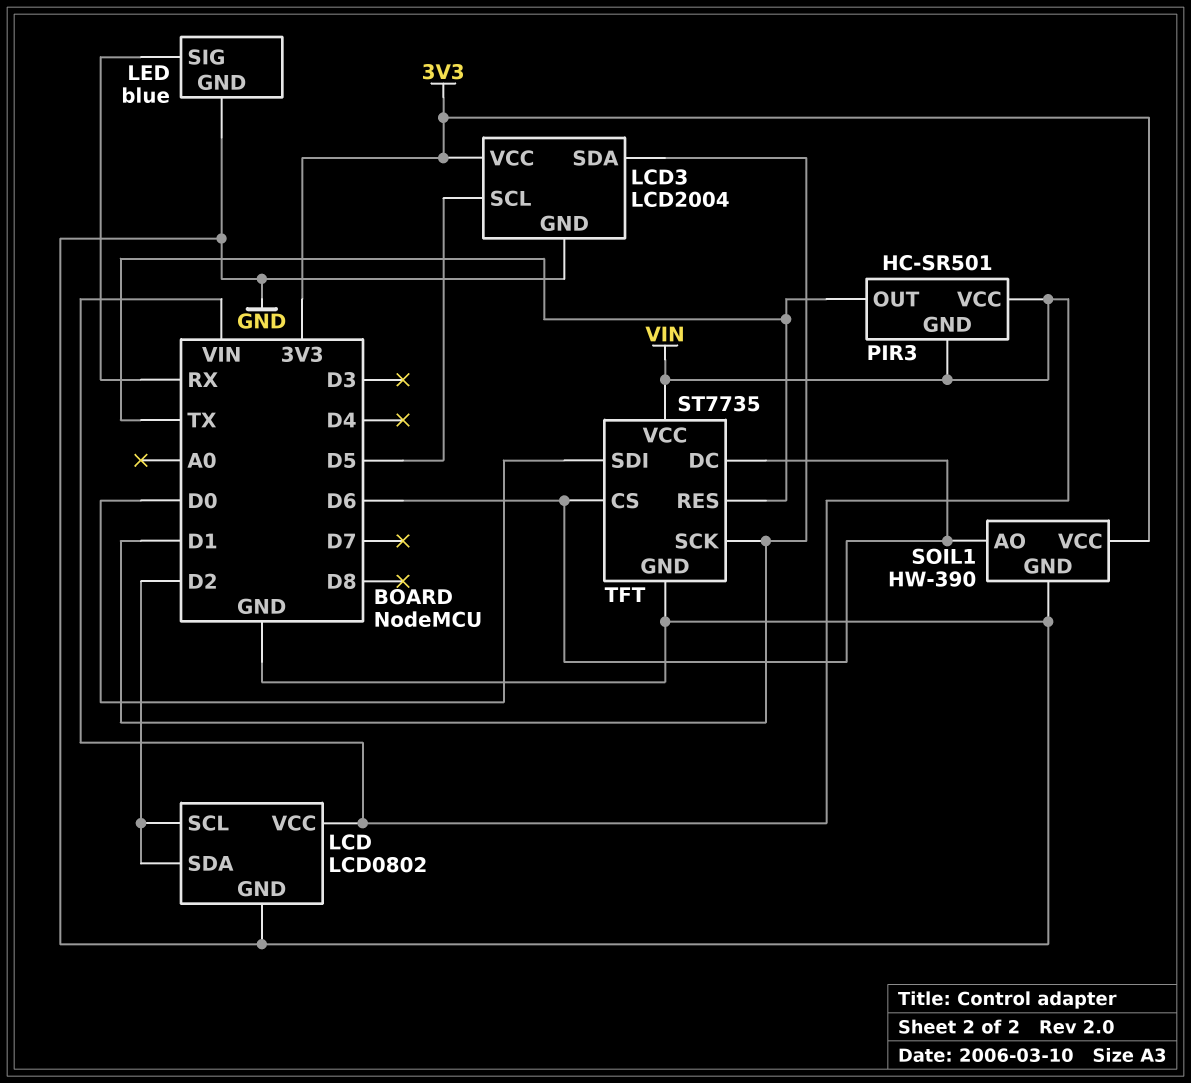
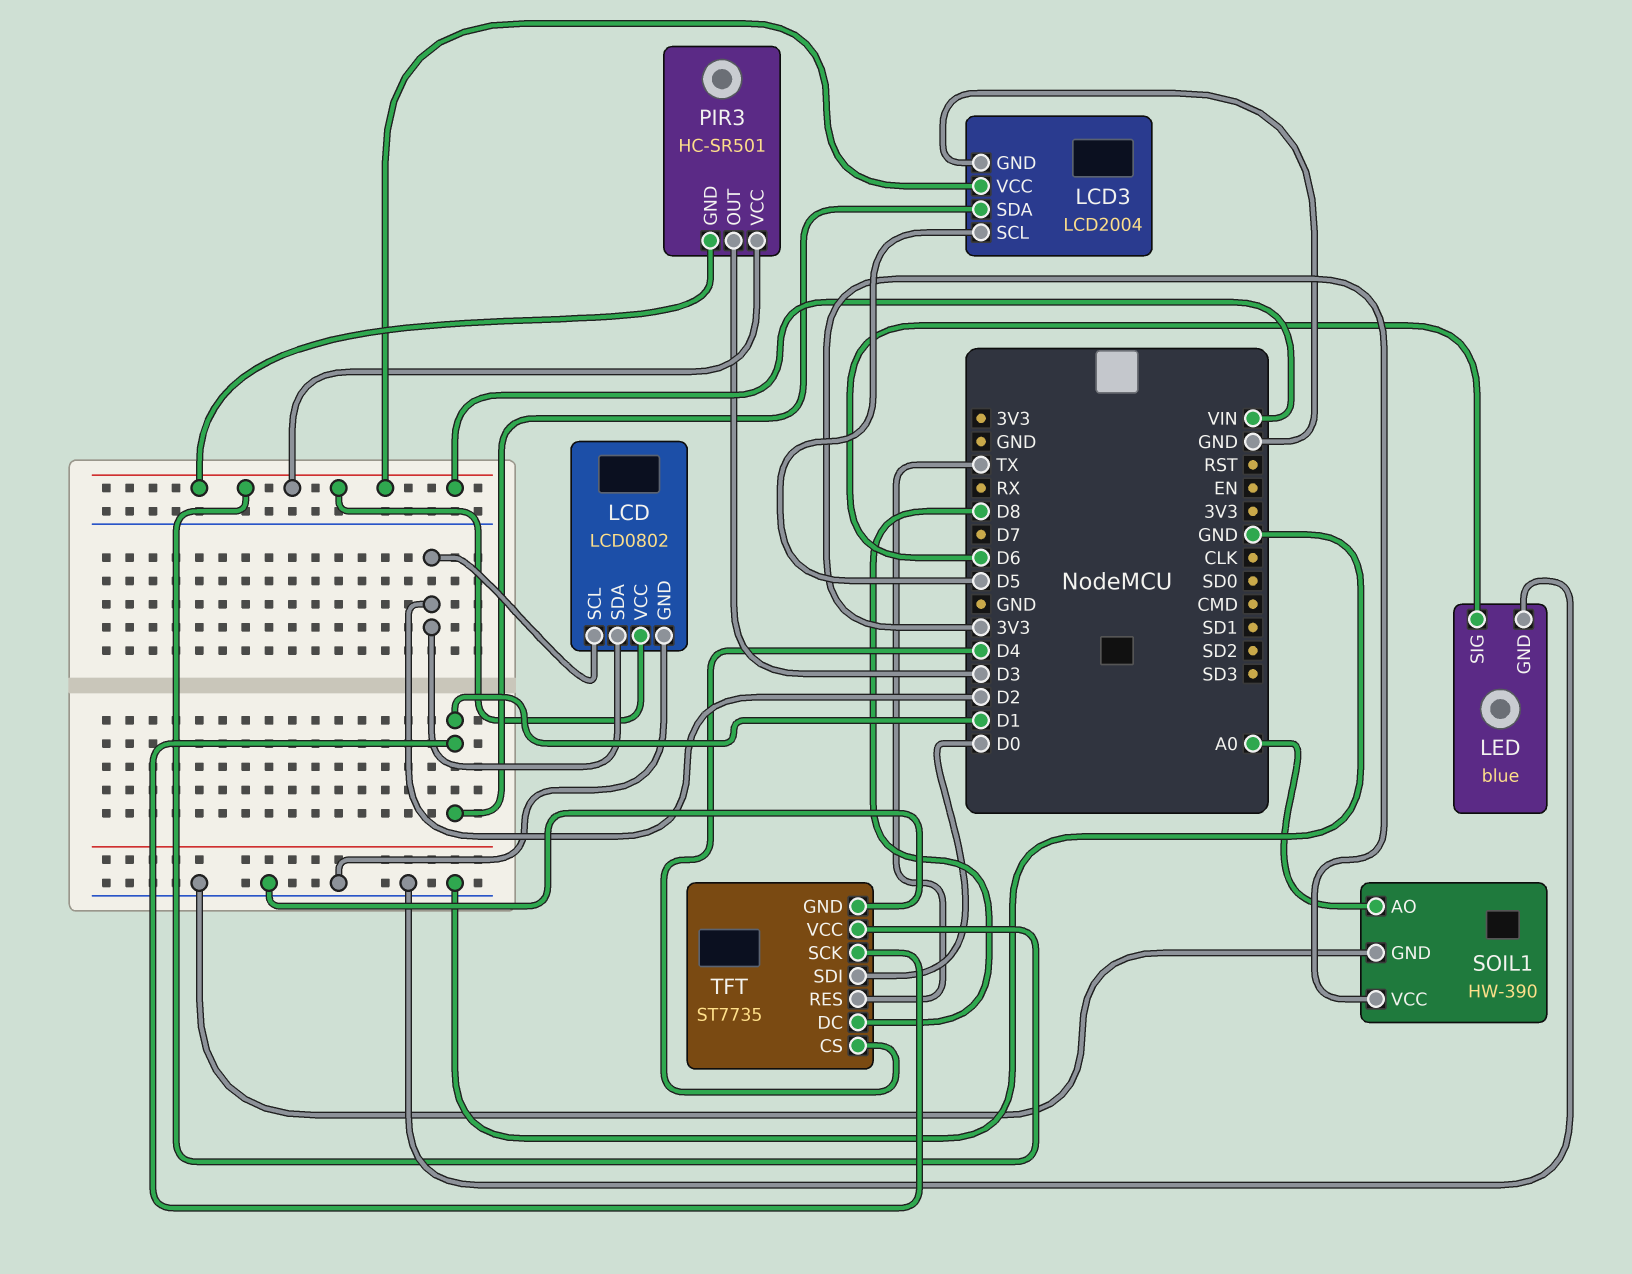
LCD3 pin VCC: 3V3 -> VIN
LED pin SIG: RX -> D6
PIR3 pin OUT: TX -> D3
SOIL1 pin AO: D6 -> A0
TFT pin CS: D6 -> D4
TFT pin DC: D6 -> D8

